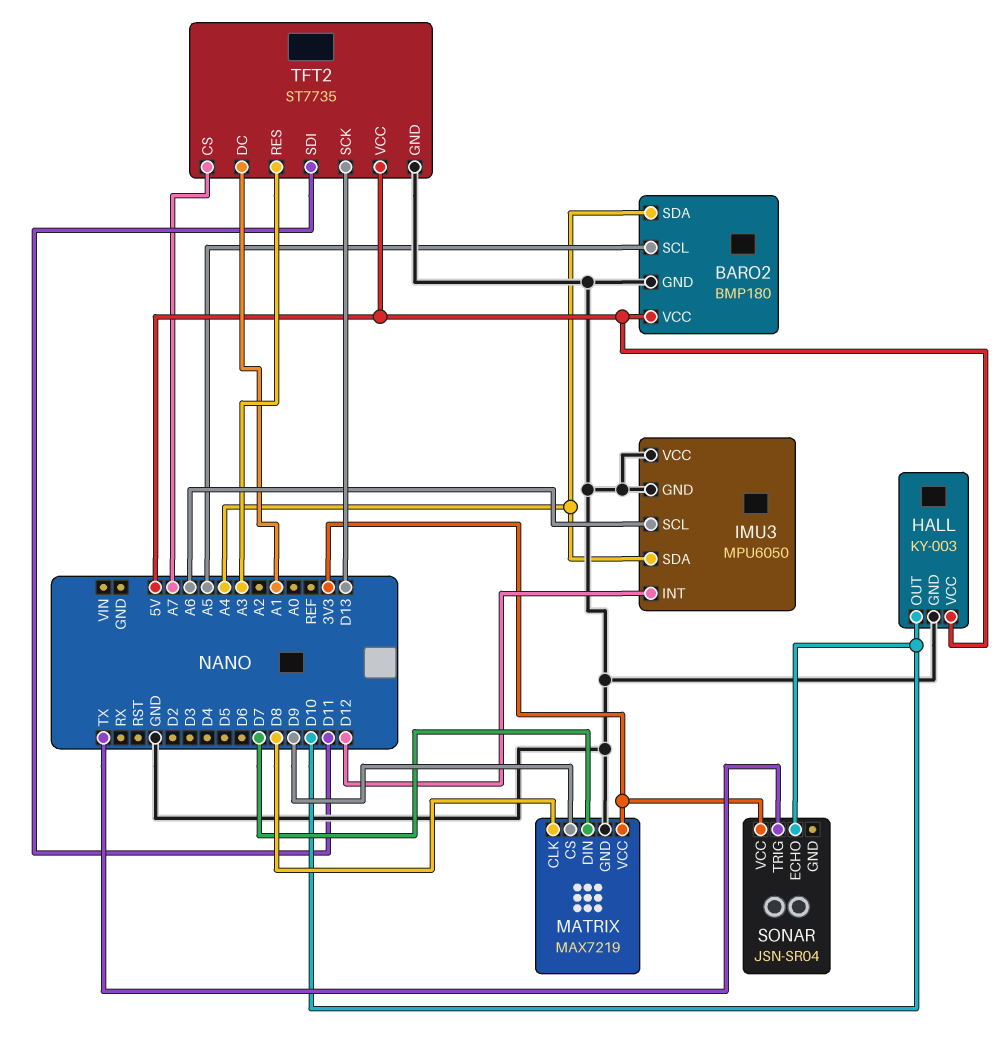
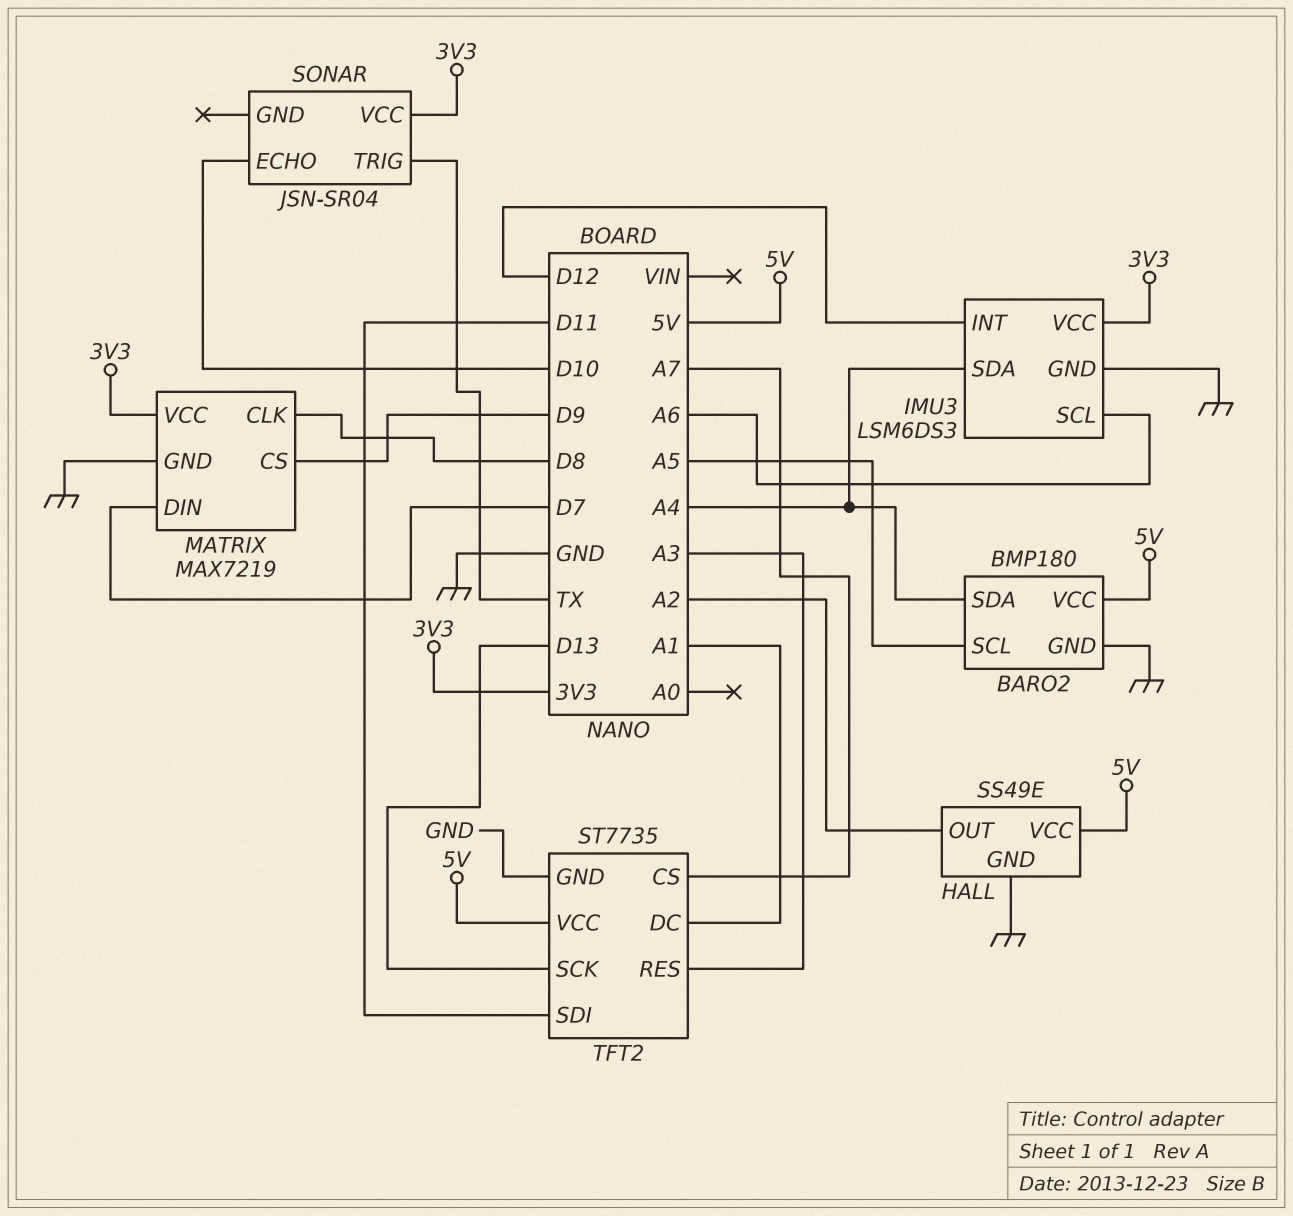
HALL: KY-003 -> SS49E
HALL pin OUT: D10 -> A2
IMU3: MPU6050 -> LSM6DS3
IMU3 pin VCC: GND -> 3V3

